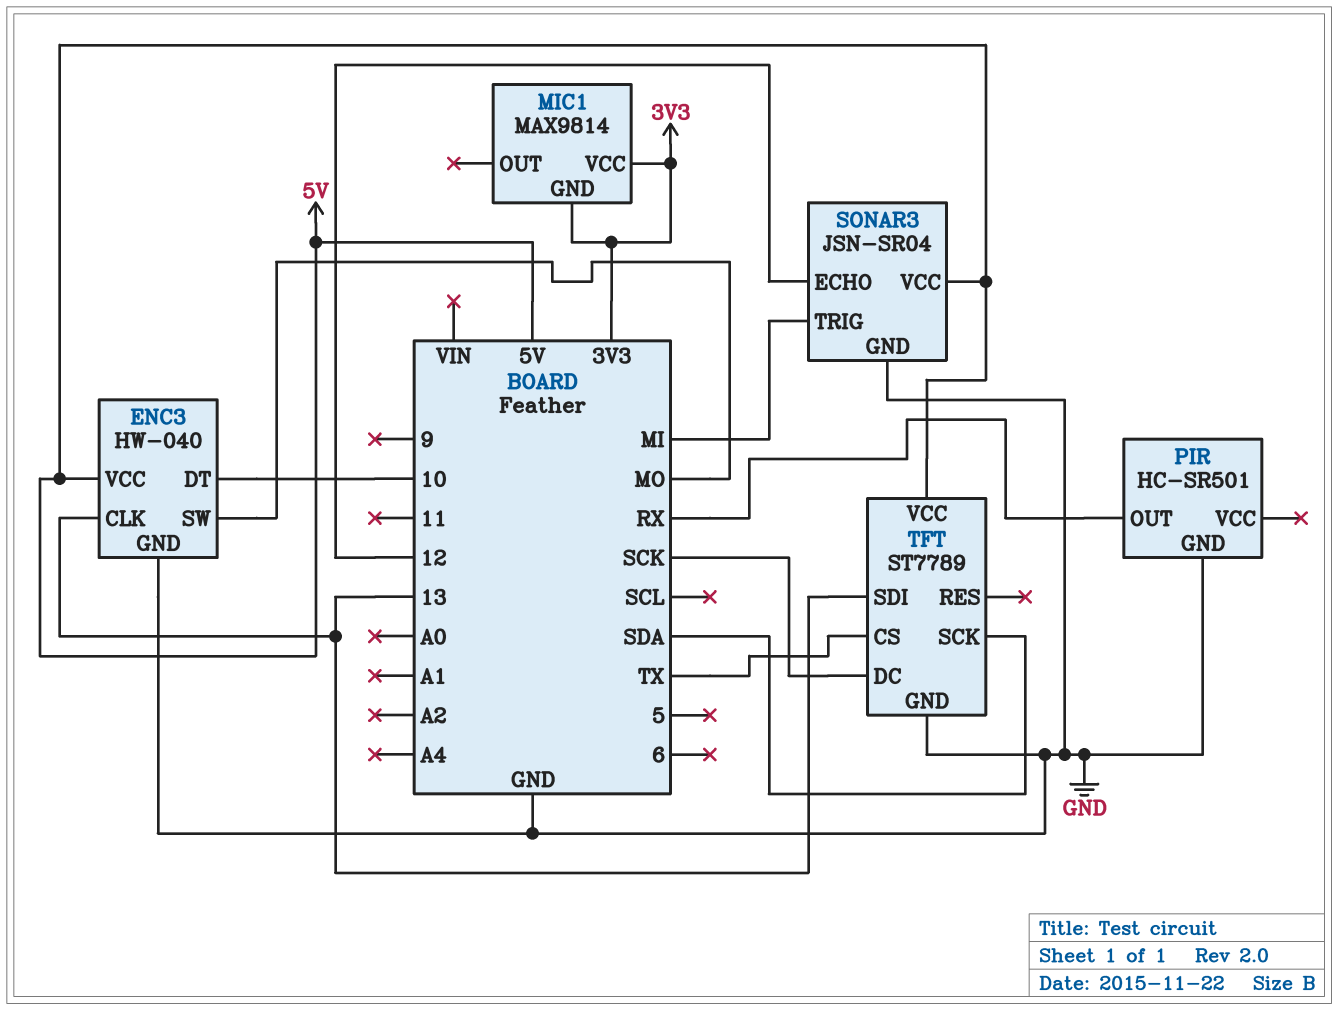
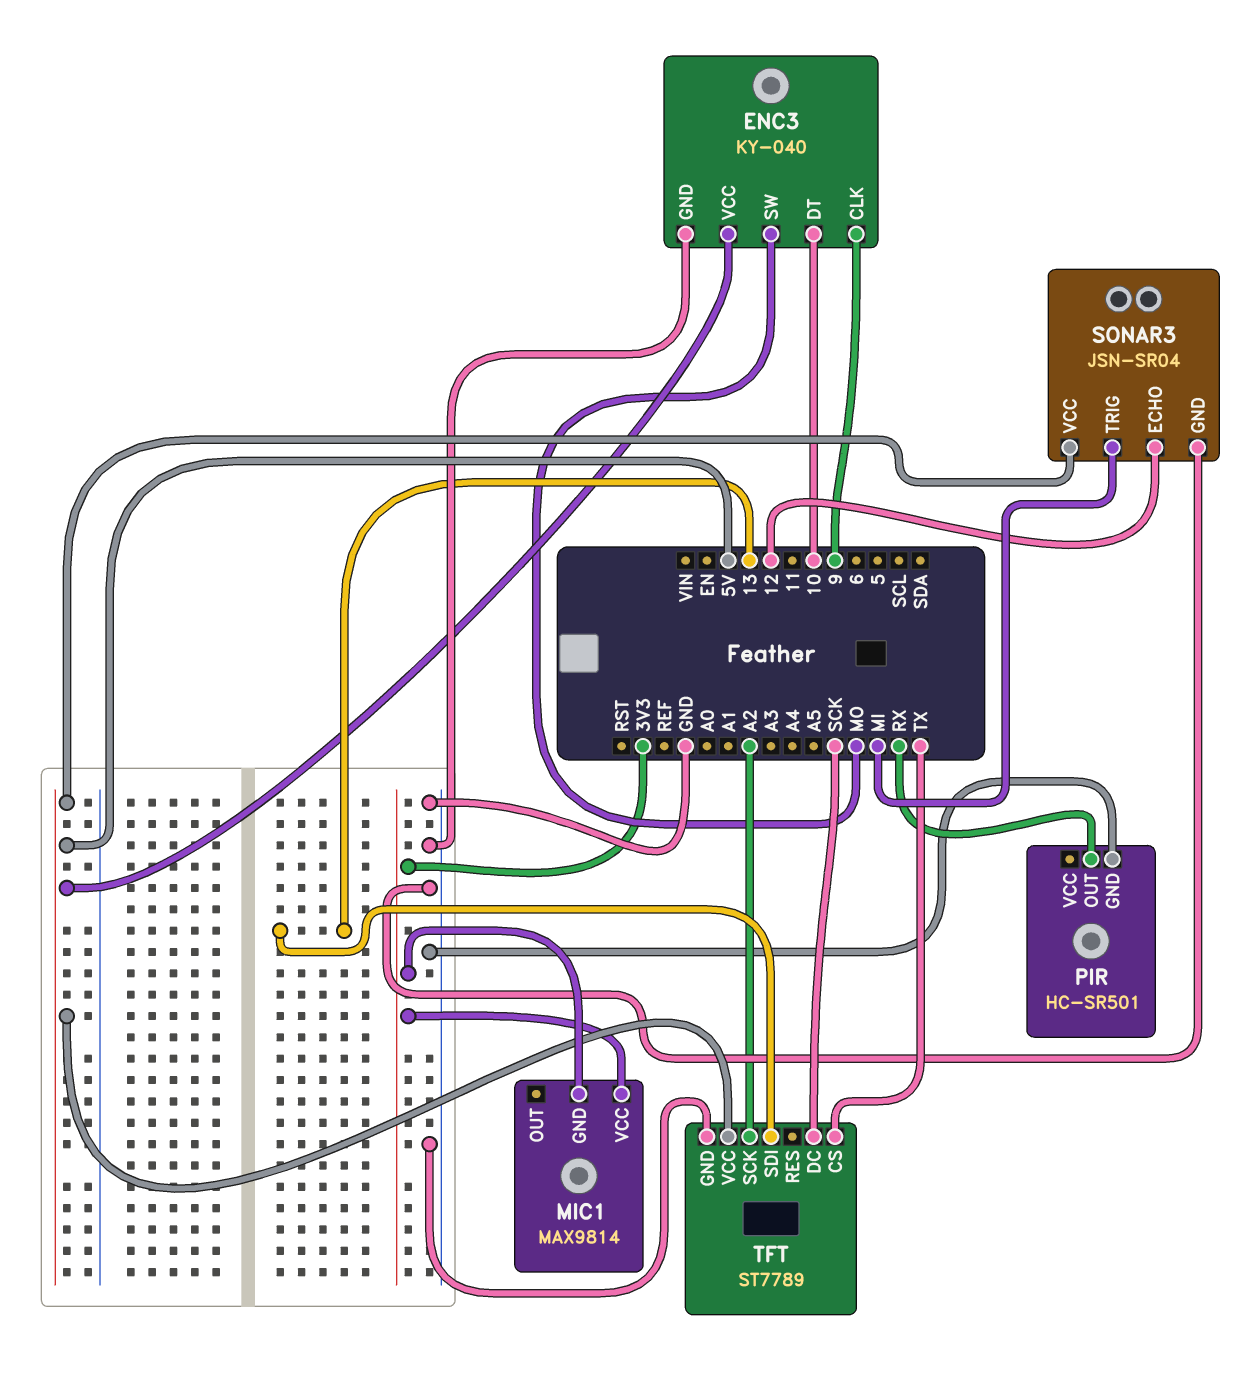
ENC3: HW-040 -> KY-040
ENC3 pin CLK: 13 -> 9
TFT pin SCK: SDA -> A2

